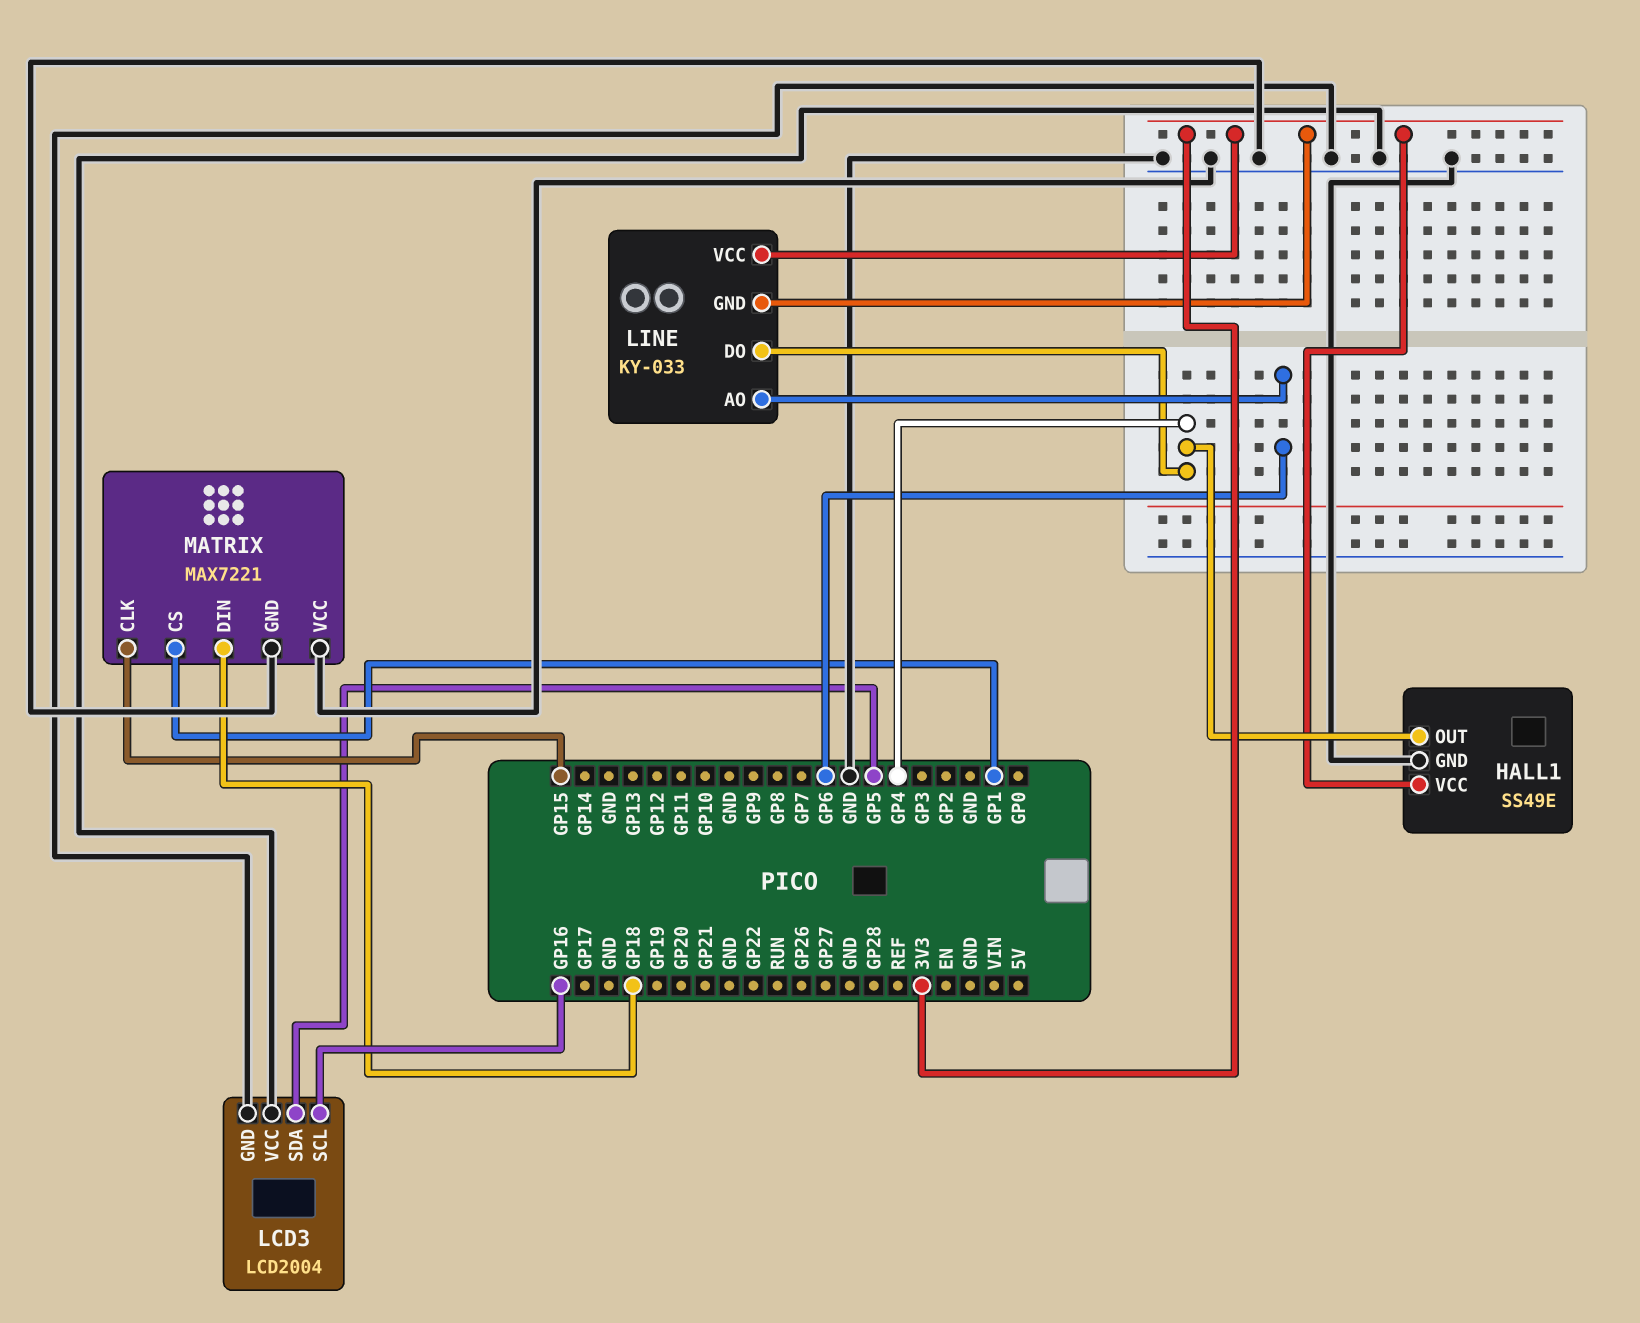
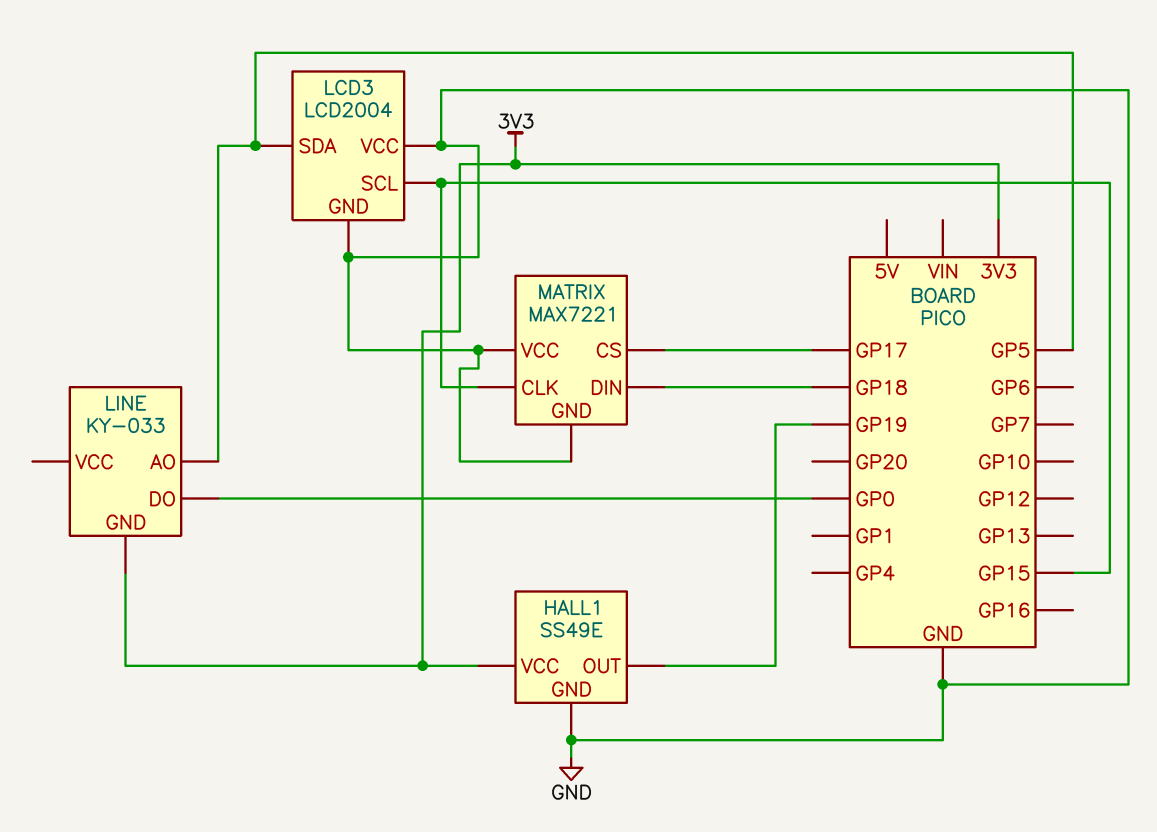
HALL1 pin OUT: GP4 -> GP19
LCD3 pin SCL: GP16 -> GP15
LINE pin AO: GP6 -> GP5
LINE pin DO: GP4 -> GP0
LINE pin VCC: 3V3 -> none
MATRIX pin CS: GP1 -> GP17

